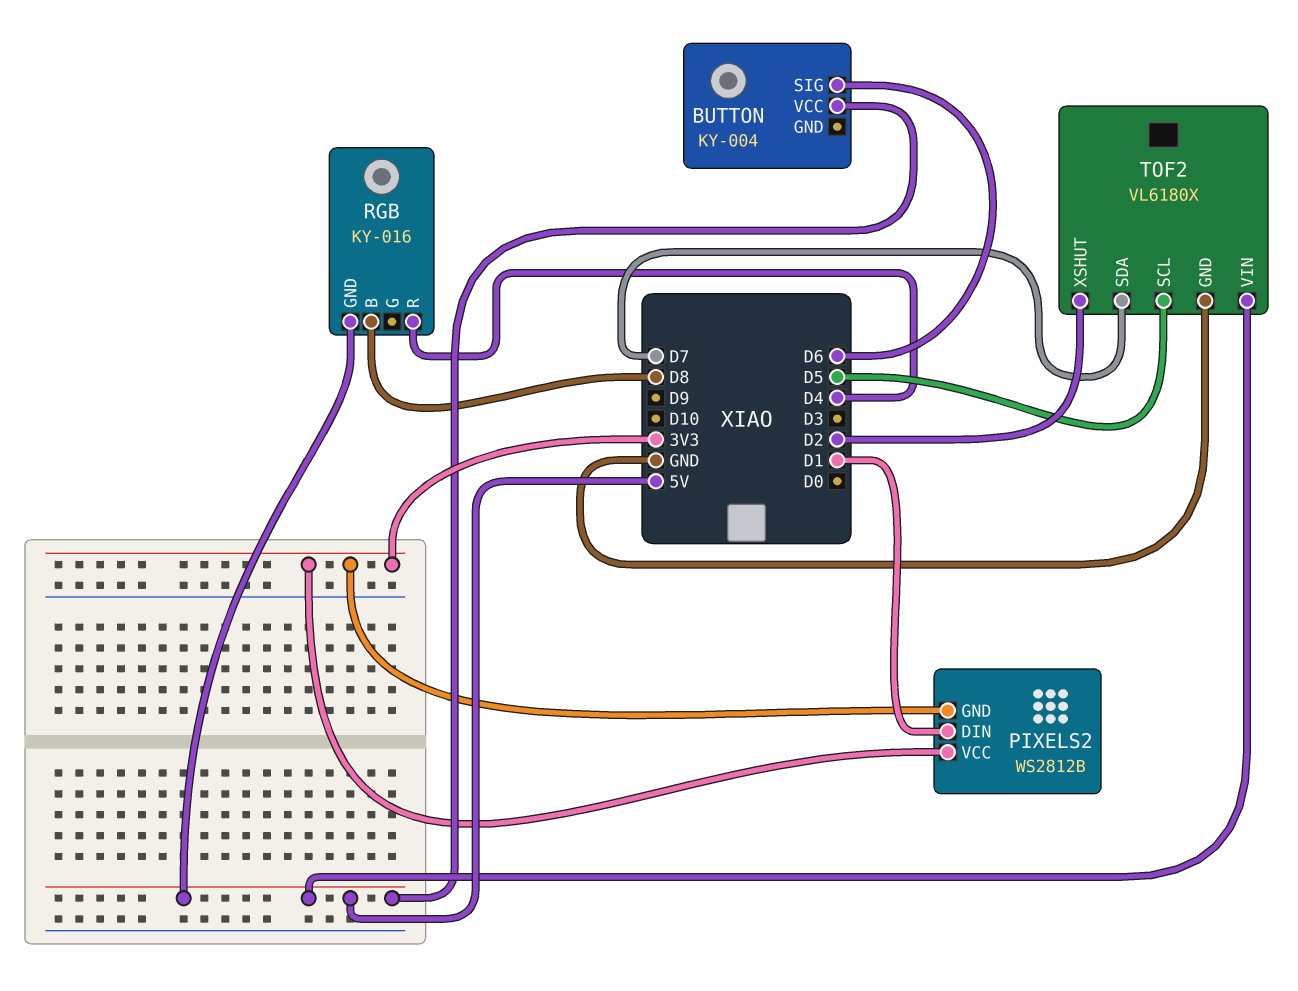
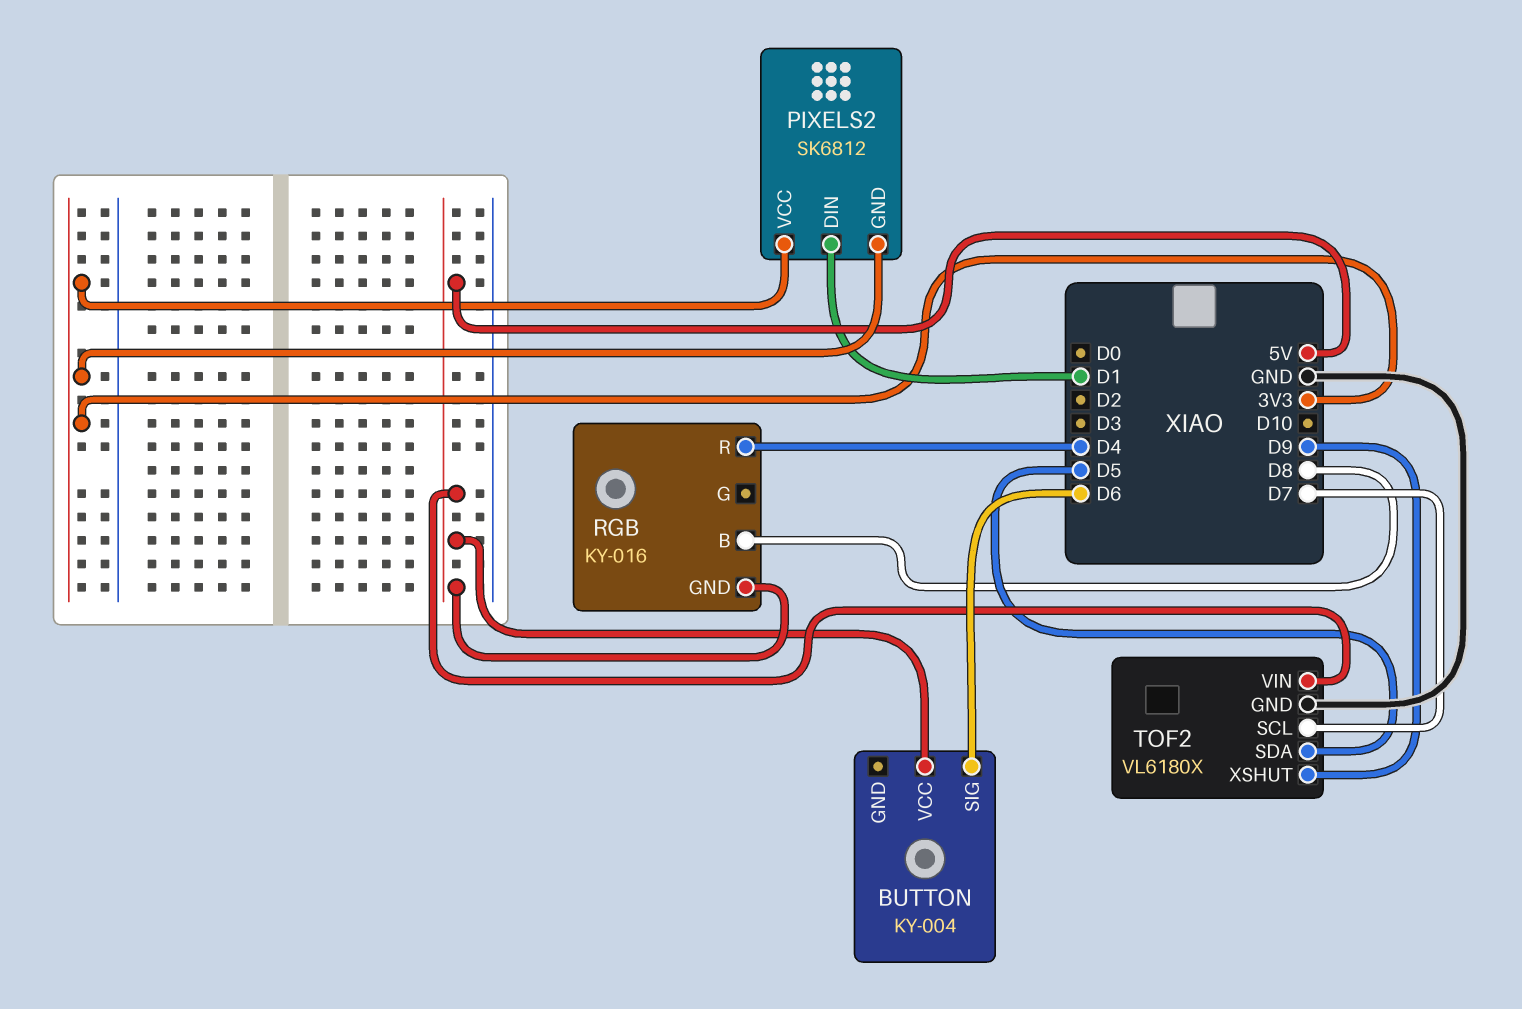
PIXELS2: WS2812B -> SK6812
TOF2 pin SCL: D5 -> D7
TOF2 pin SDA: D7 -> D5
TOF2 pin XSHUT: D2 -> D9

